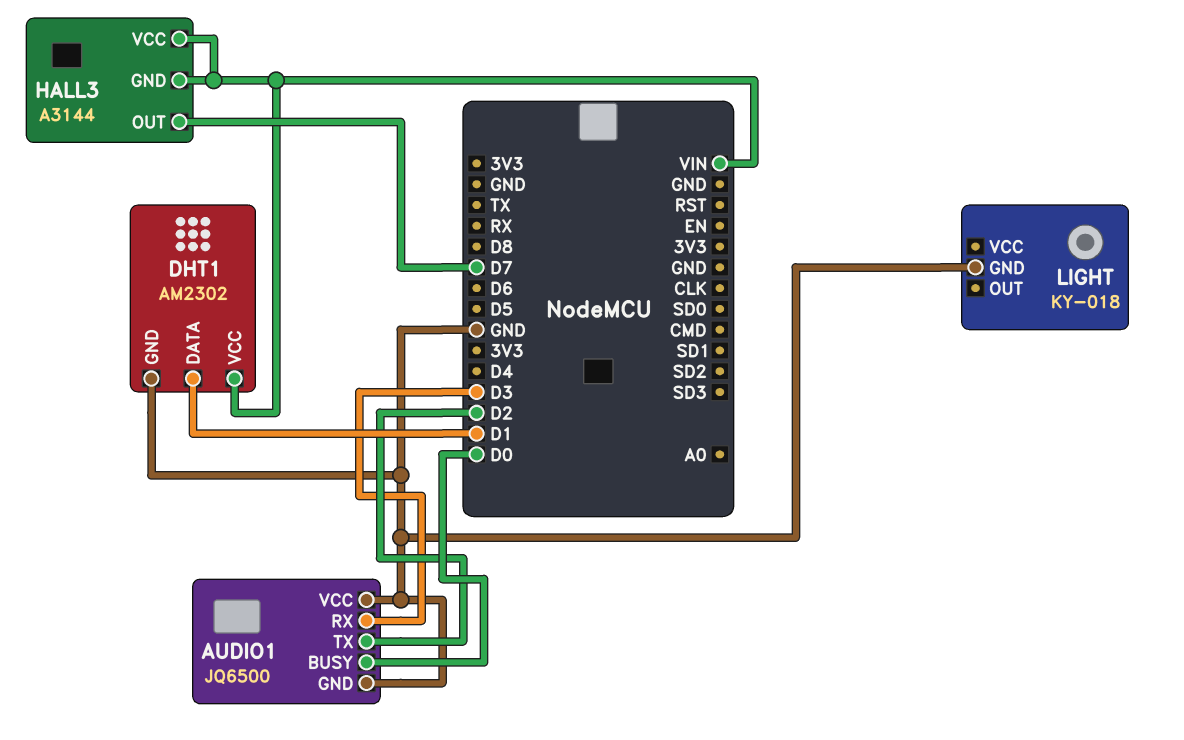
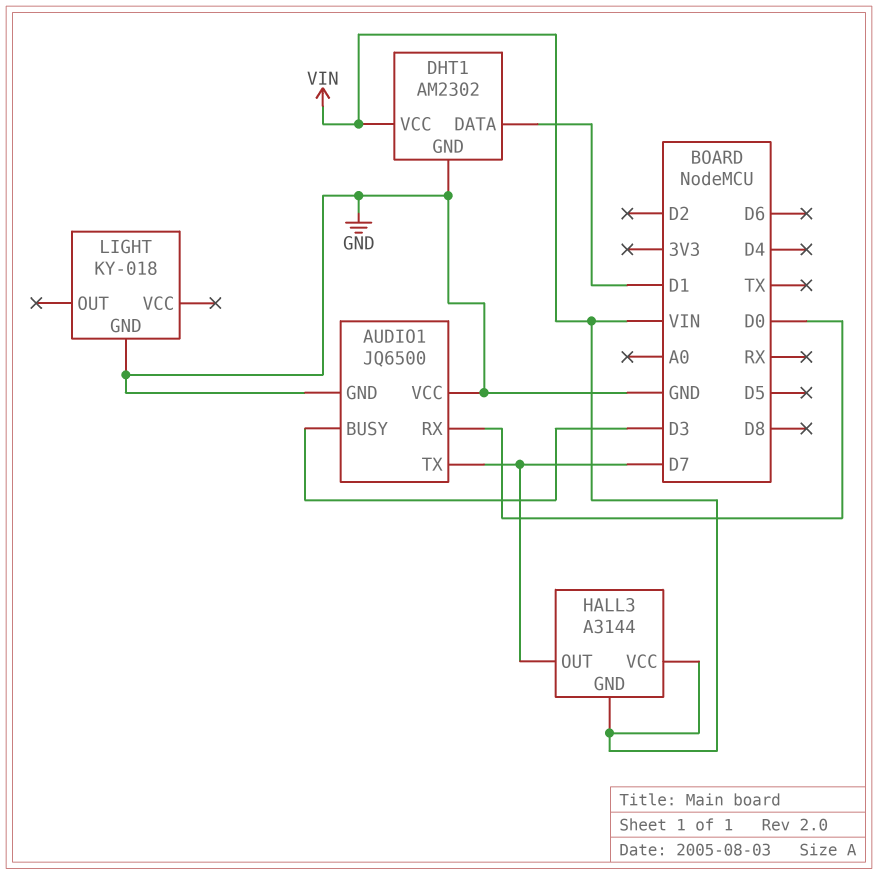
AUDIO1 pin BUSY: D0 -> D3
AUDIO1 pin RX: D3 -> D0
AUDIO1 pin TX: D2 -> D7

